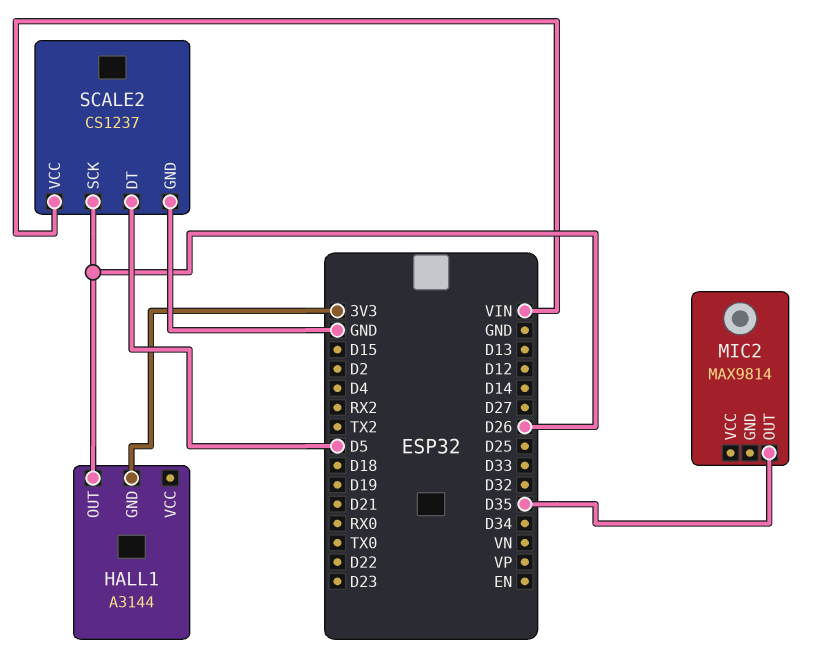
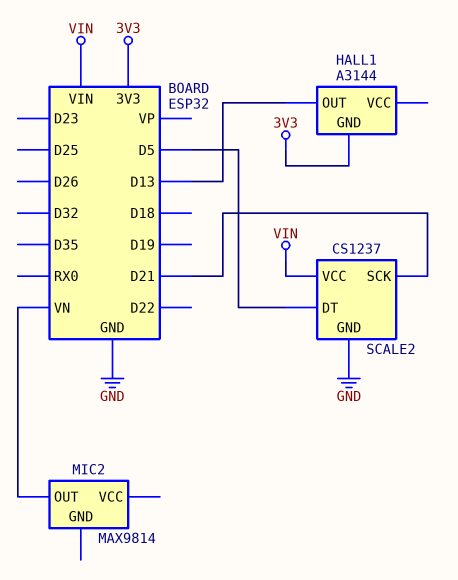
HALL1 pin OUT: D26 -> D13
MIC2 pin OUT: D35 -> VN
SCALE2 pin SCK: D26 -> D21

